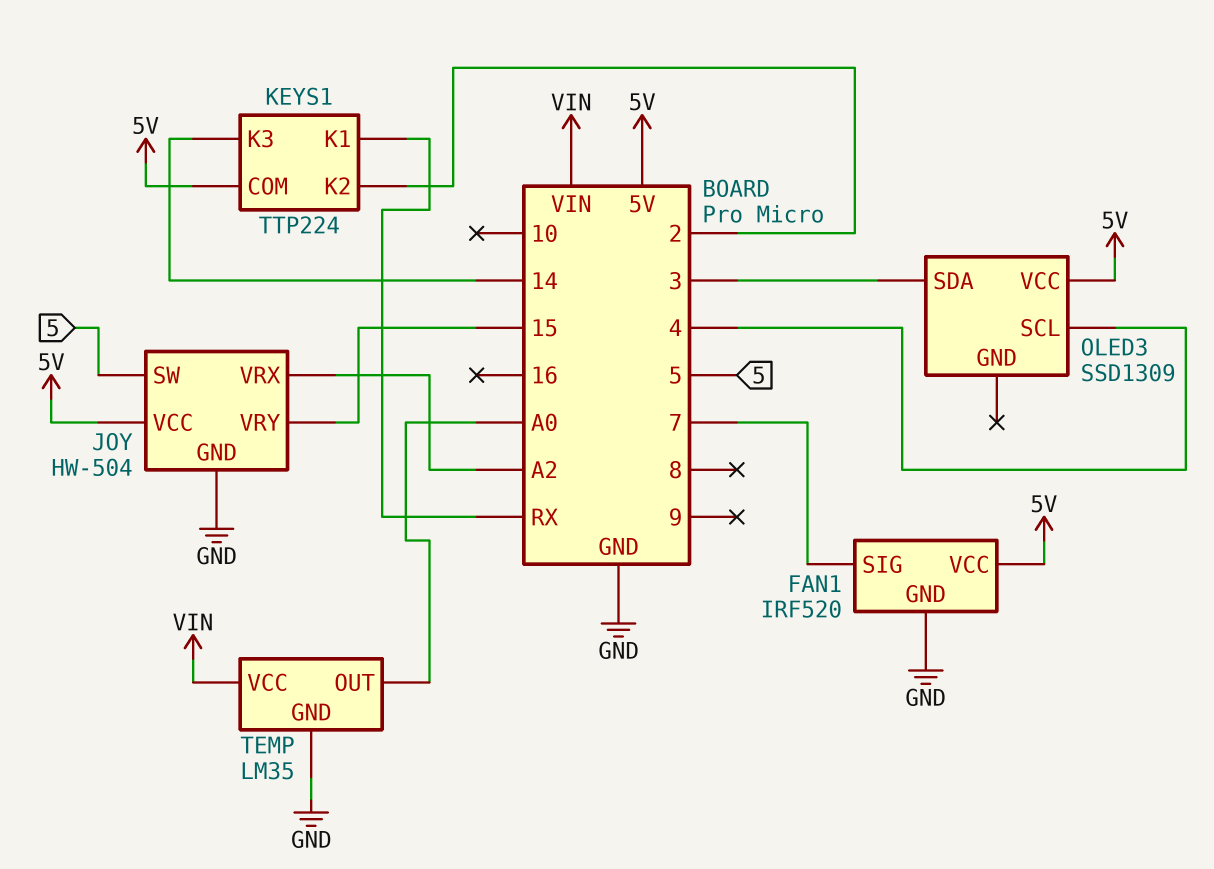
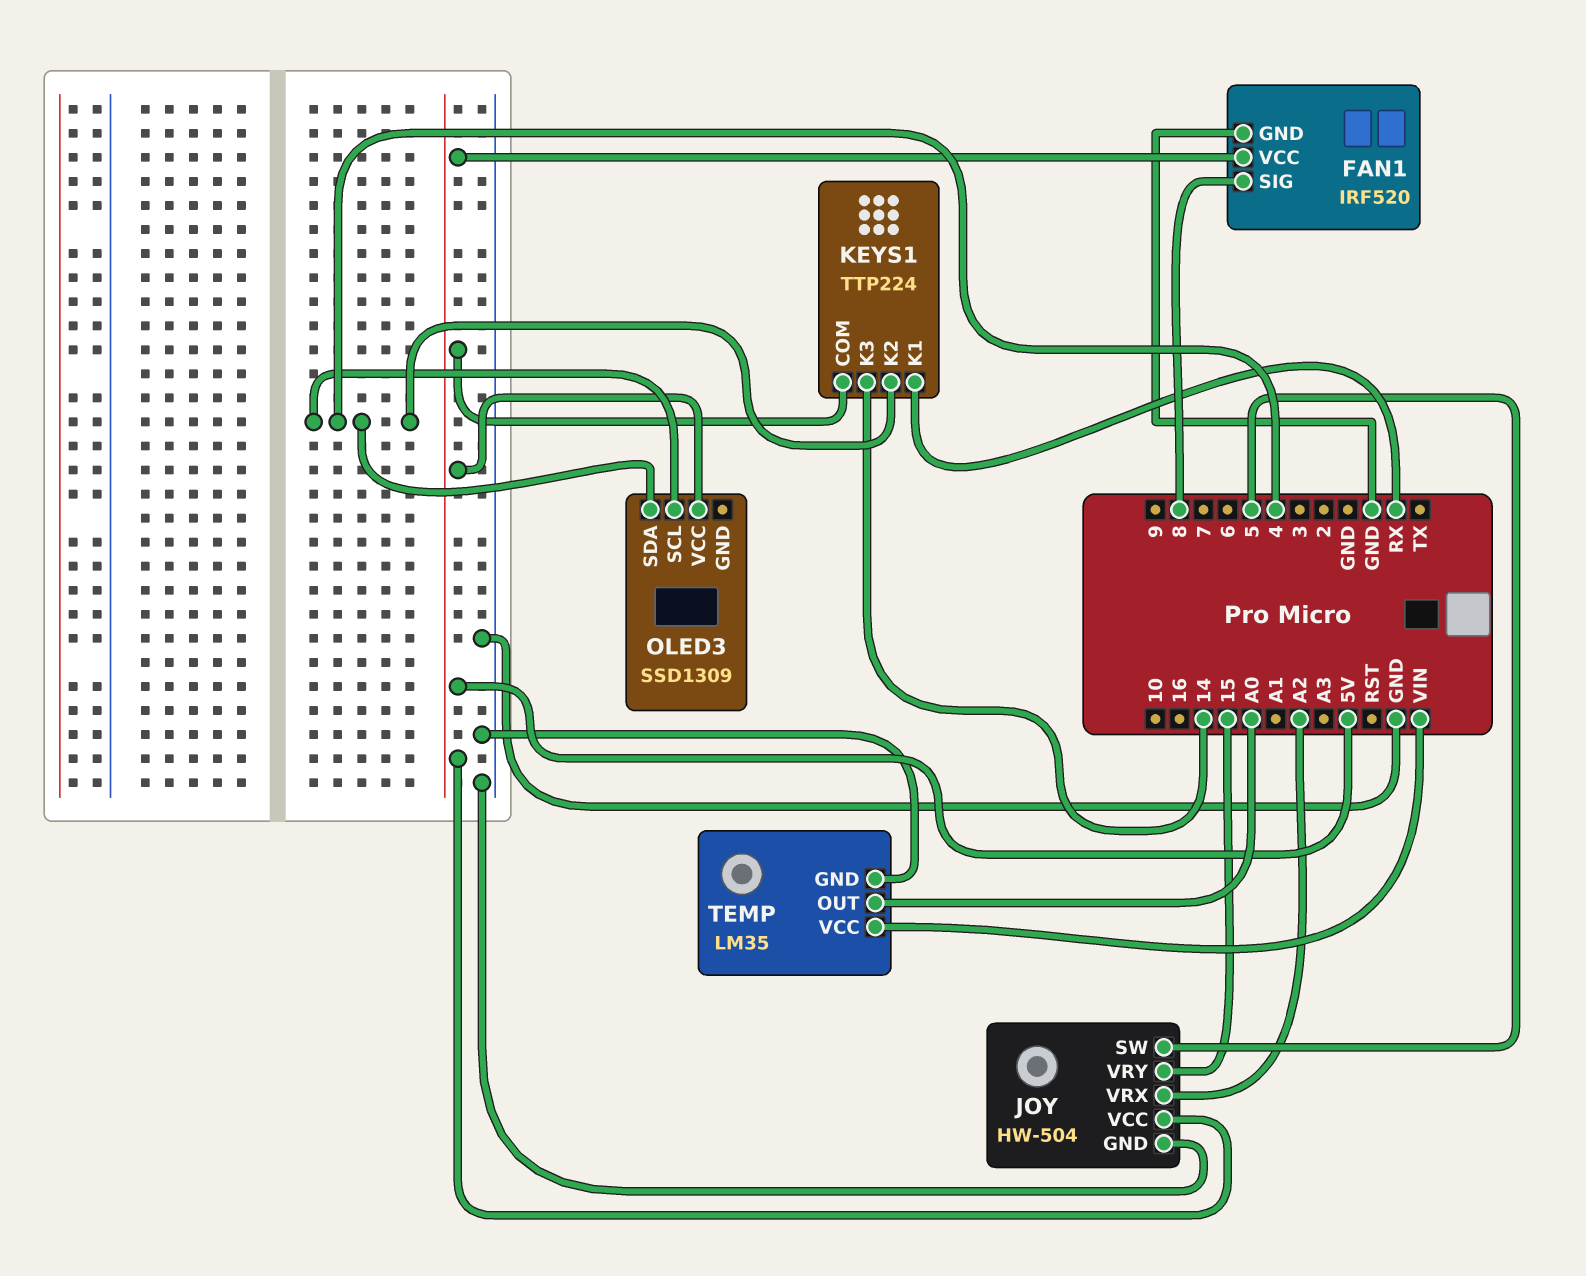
FAN1 pin SIG: 7 -> 8
KEYS1 pin K2: 2 -> 4
OLED3 pin SDA: 3 -> 4

